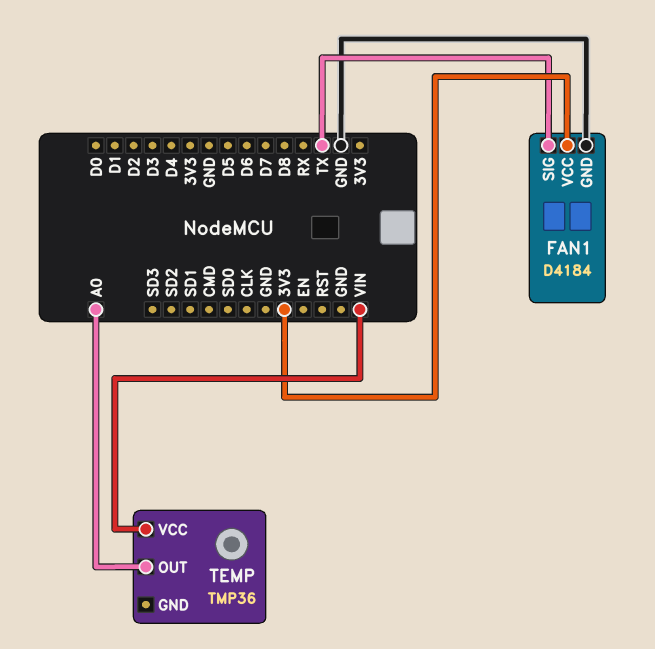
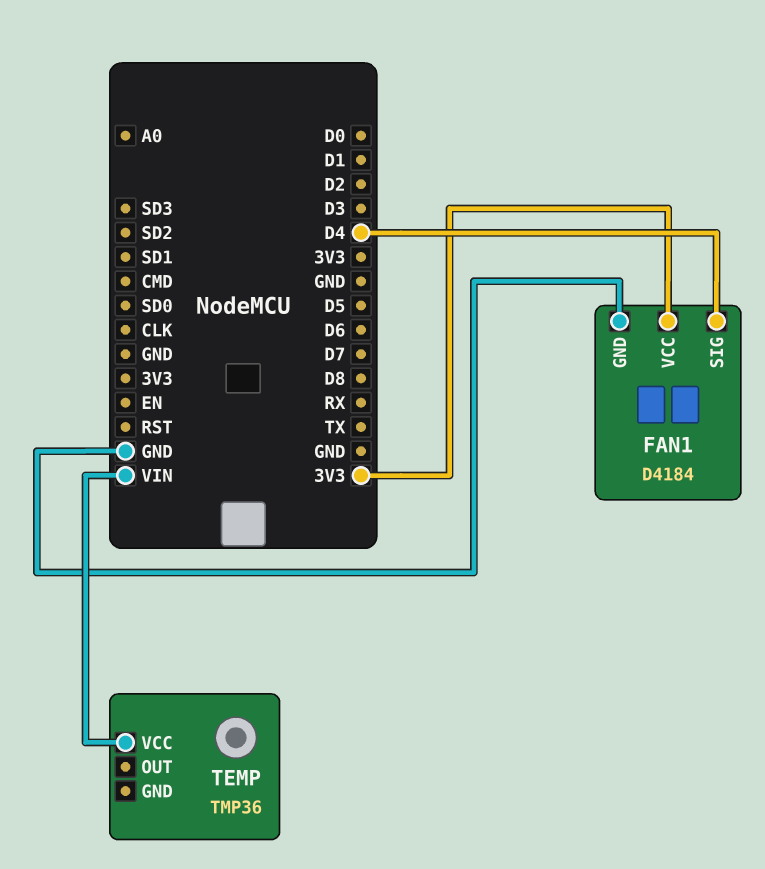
FAN1 pin SIG: TX -> D4
TEMP pin OUT: A0 -> none

